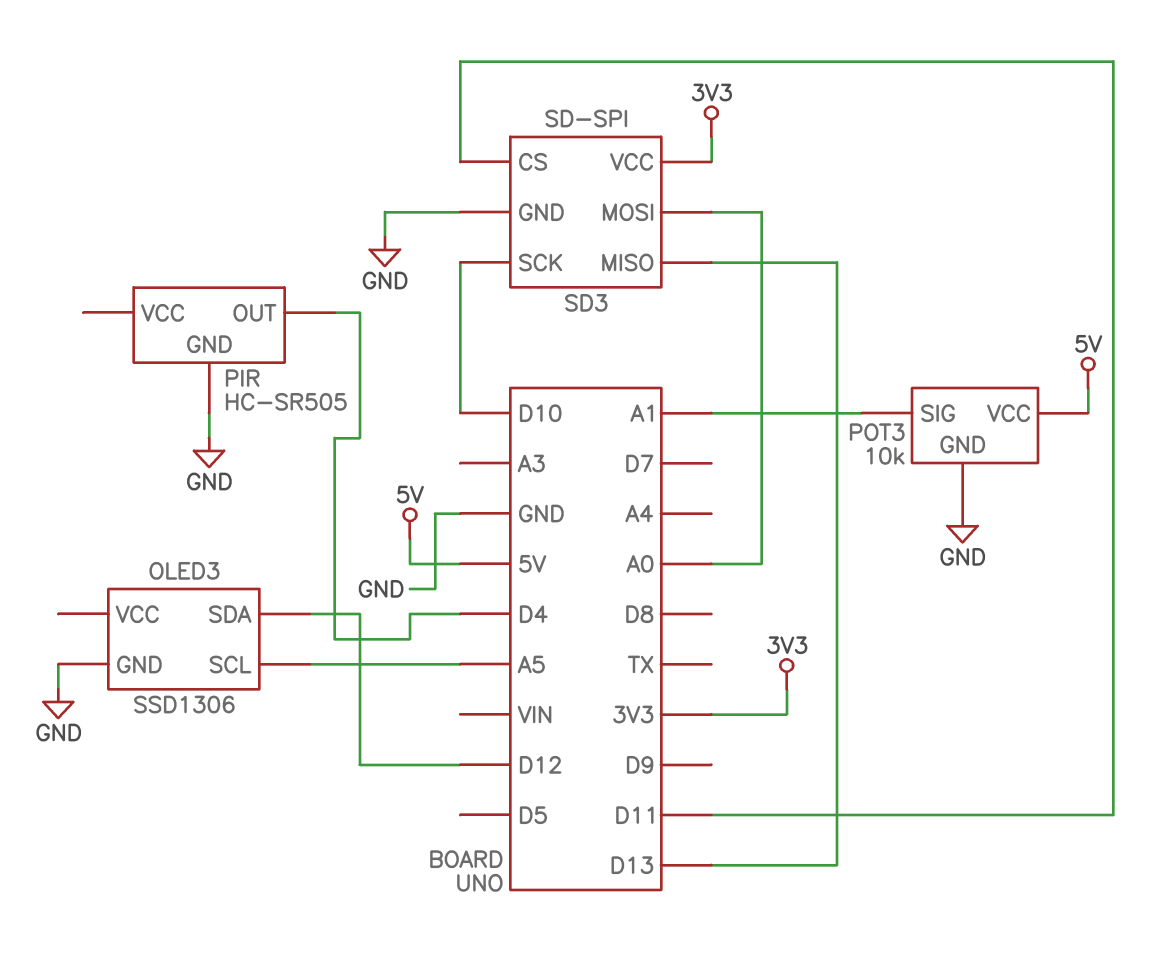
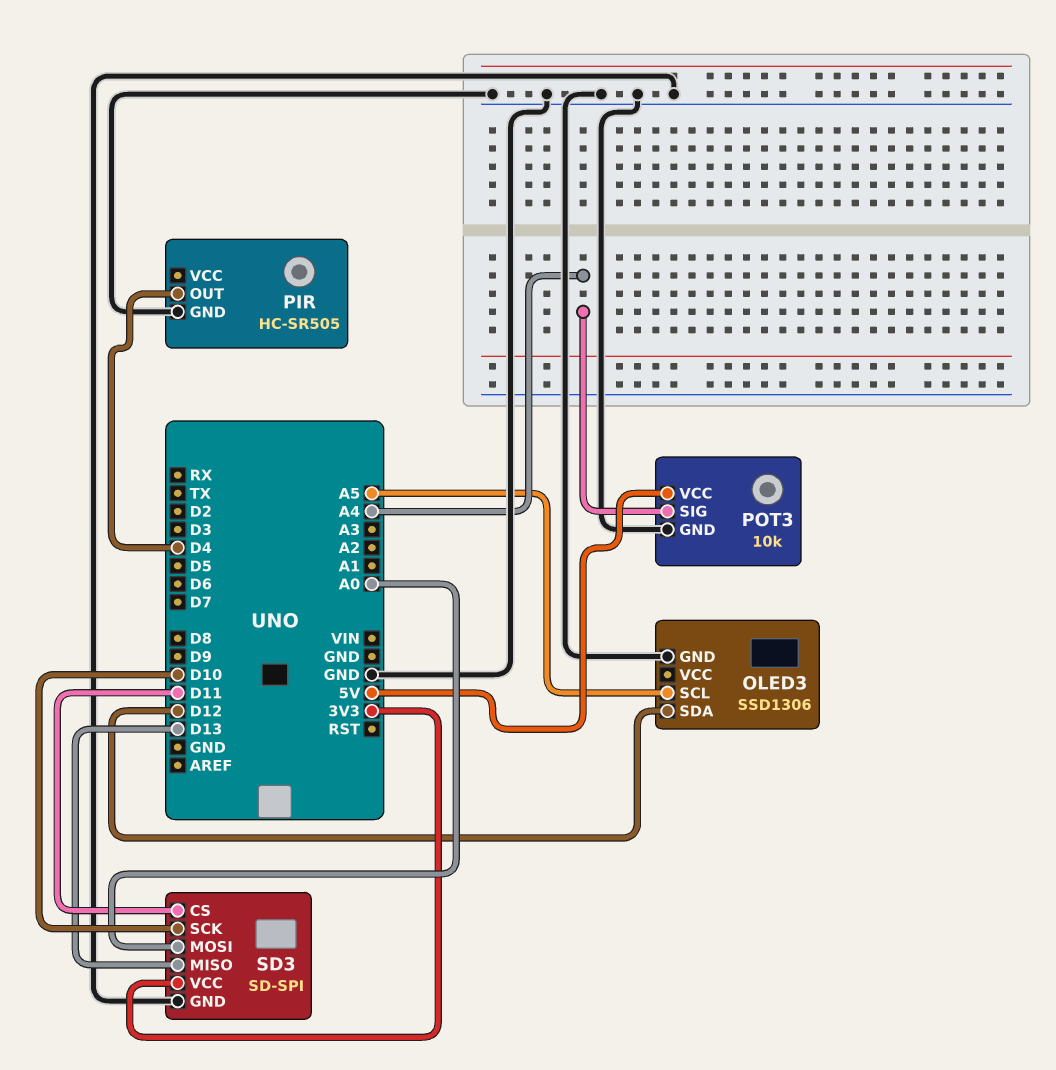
POT3 pin SIG: A1 -> A4

